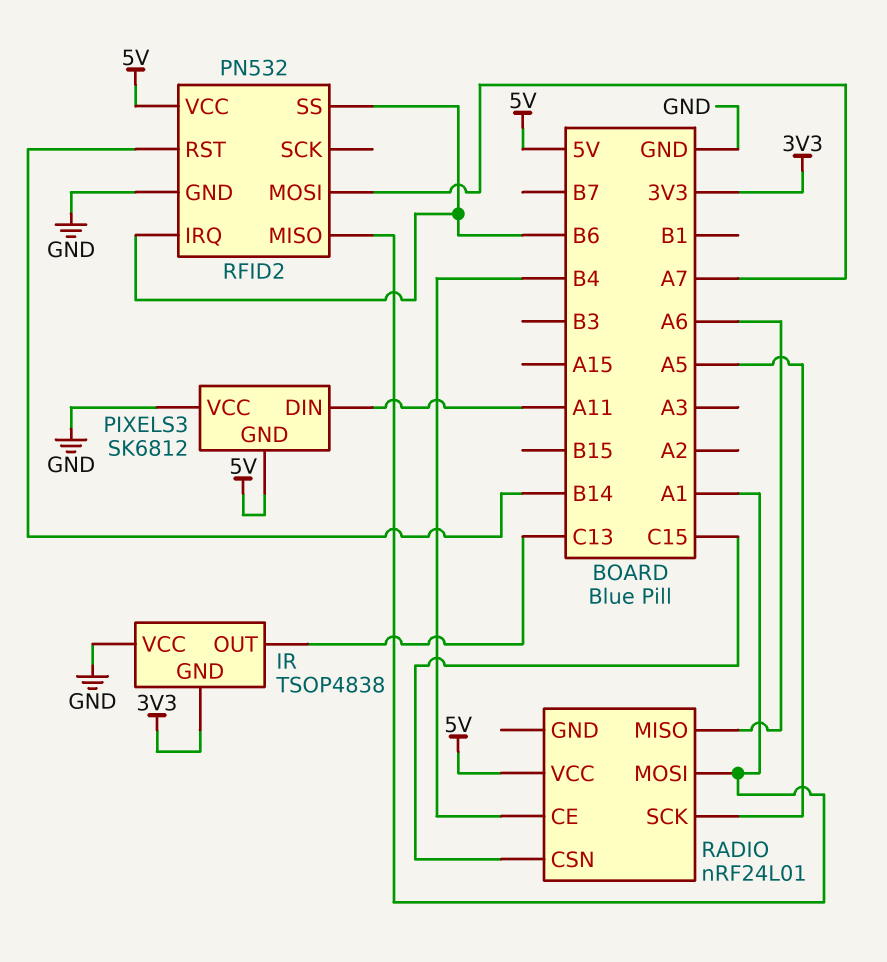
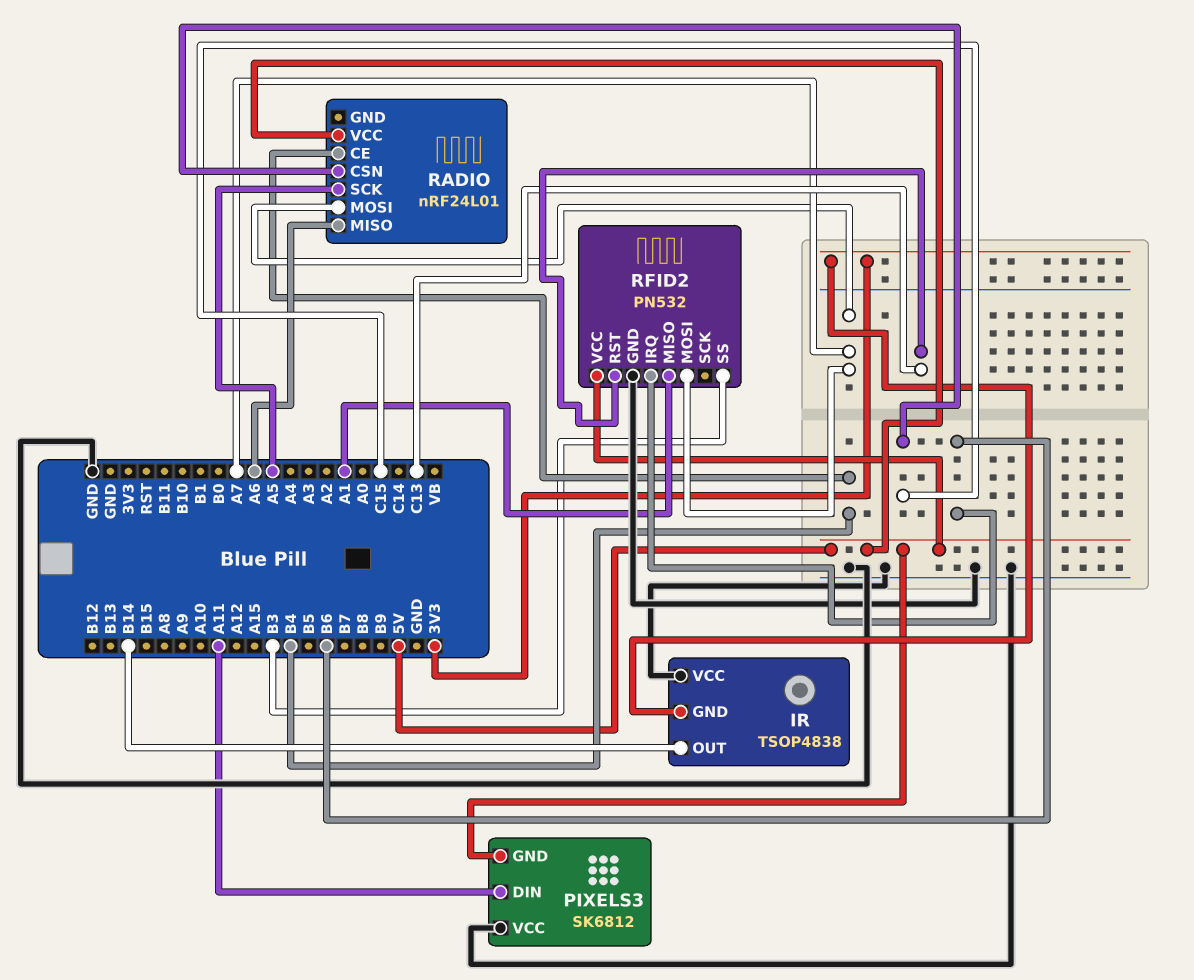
IR pin OUT: C13 -> B14
RADIO pin MOSI: A1 -> A7
RFID2 pin RST: B14 -> C13
RFID2 pin SS: B6 -> B3

